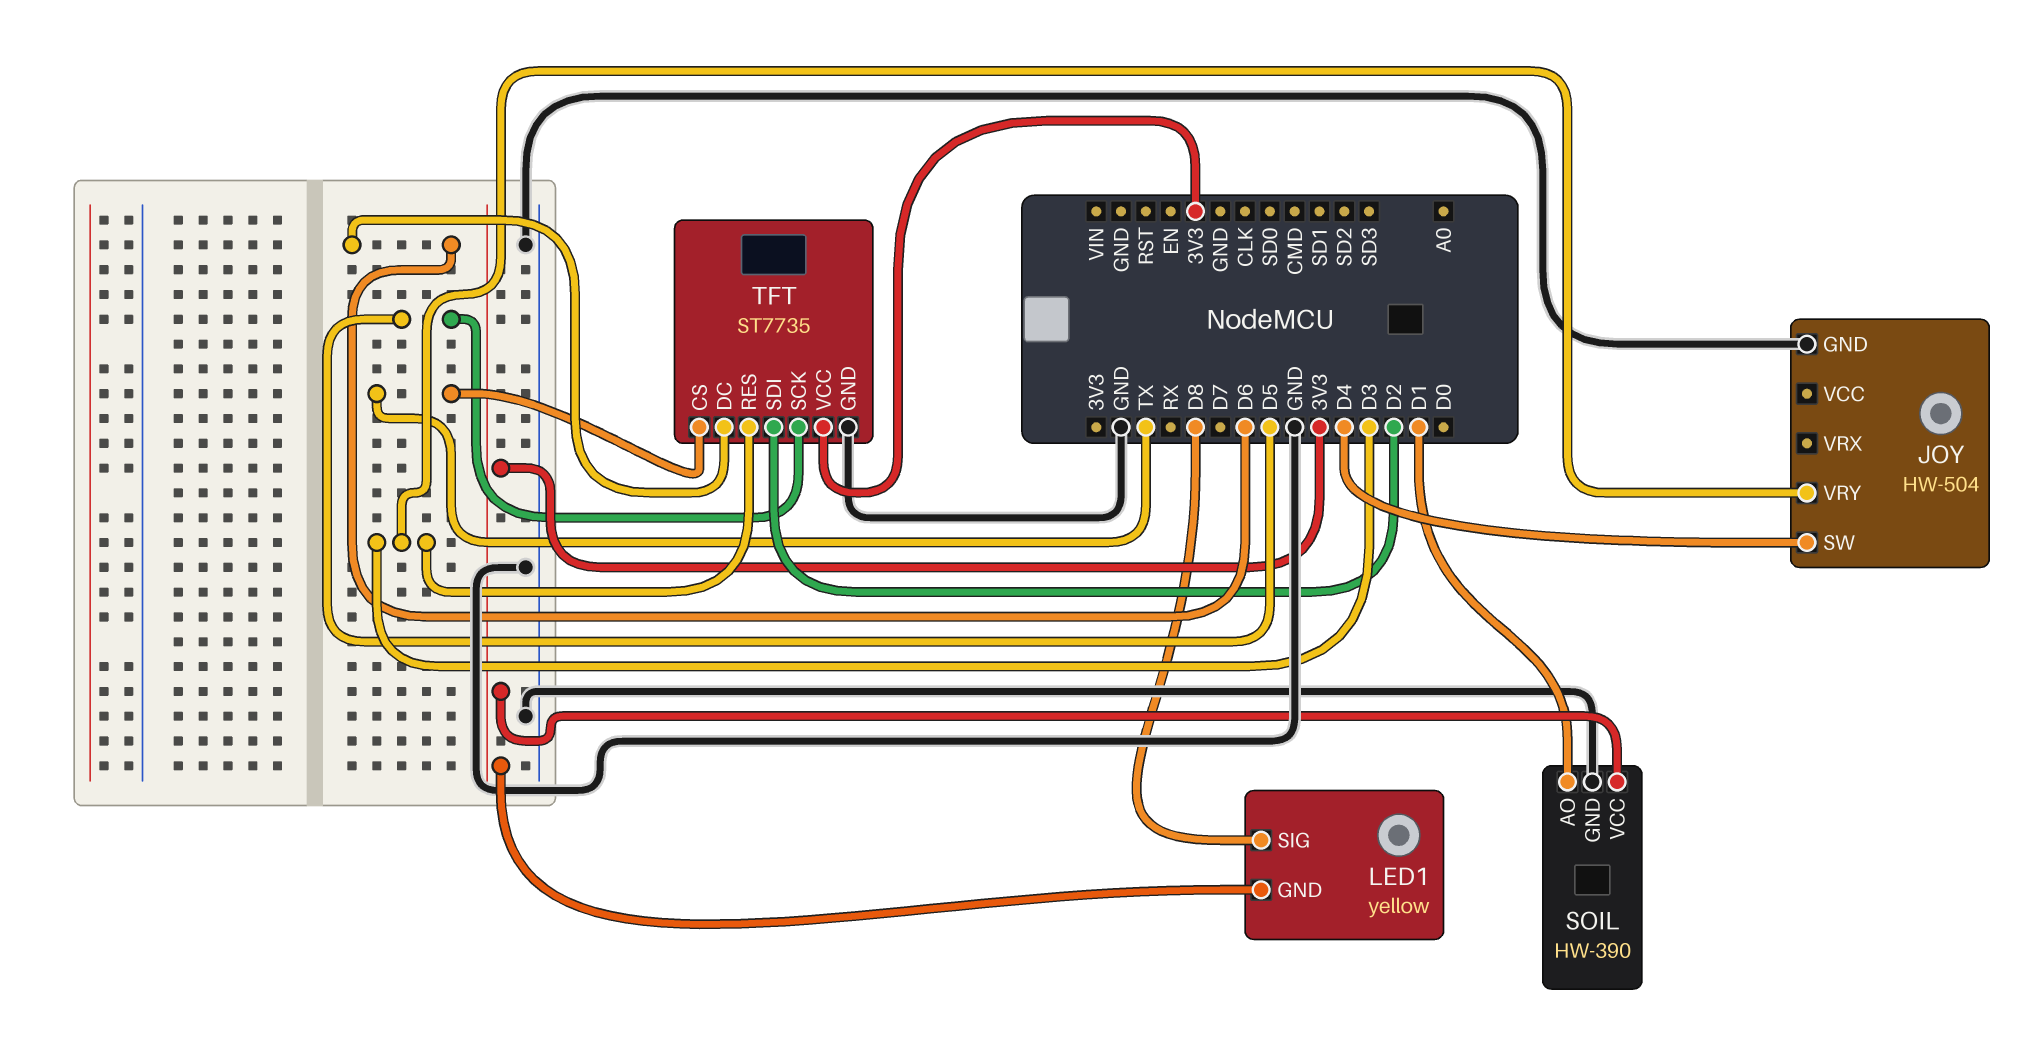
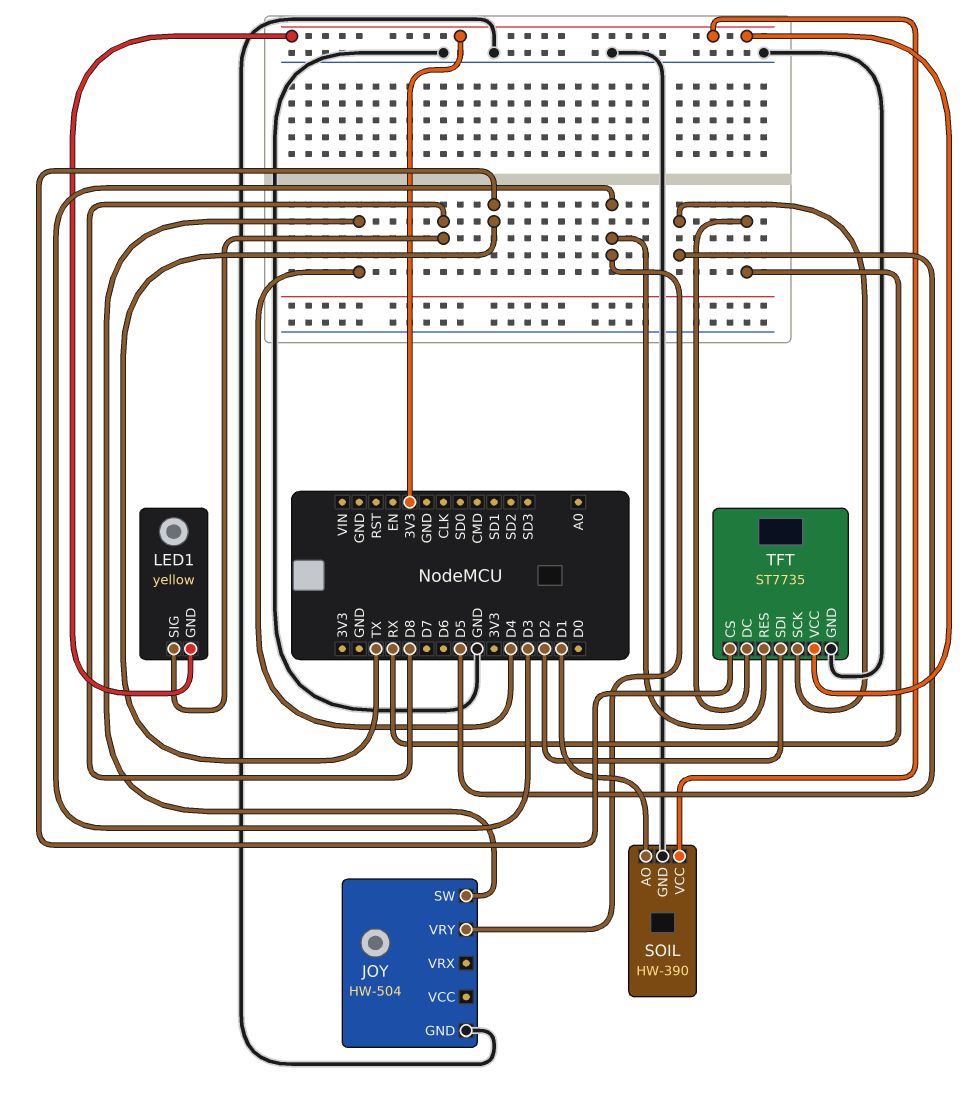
TFT pin DC: D6 -> RX

